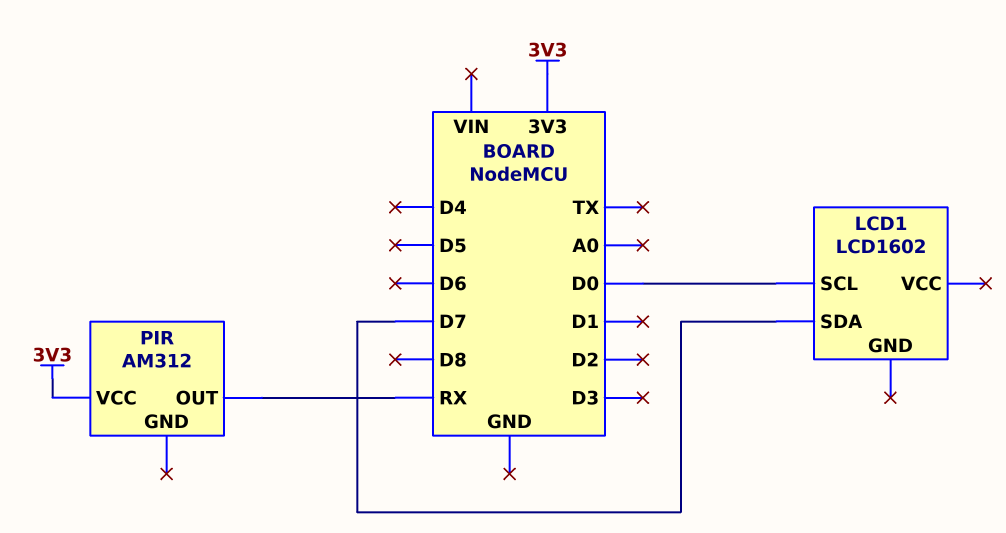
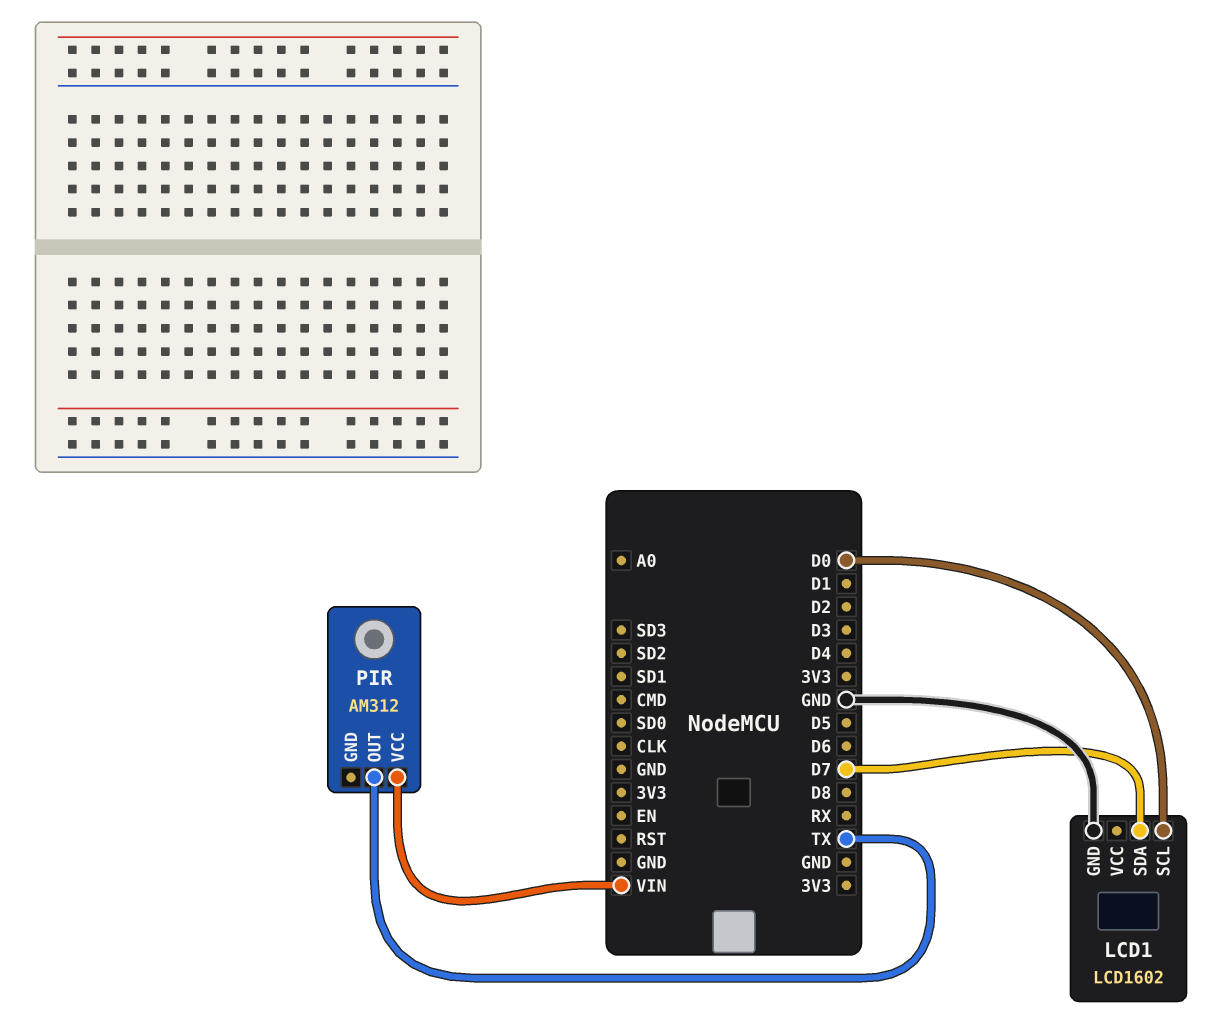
LCD1 pin GND: none -> GND
PIR pin OUT: RX -> TX
PIR pin VCC: 3V3 -> VIN

